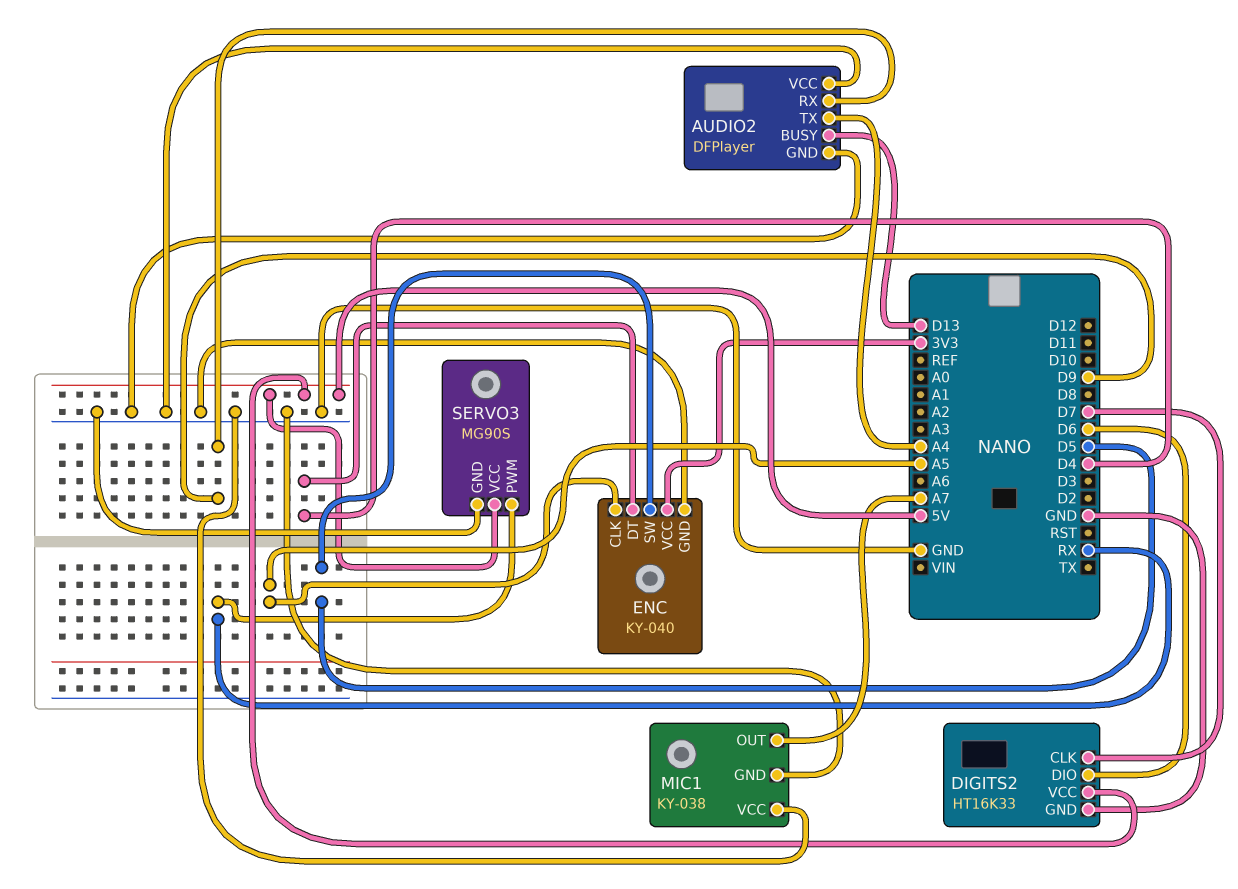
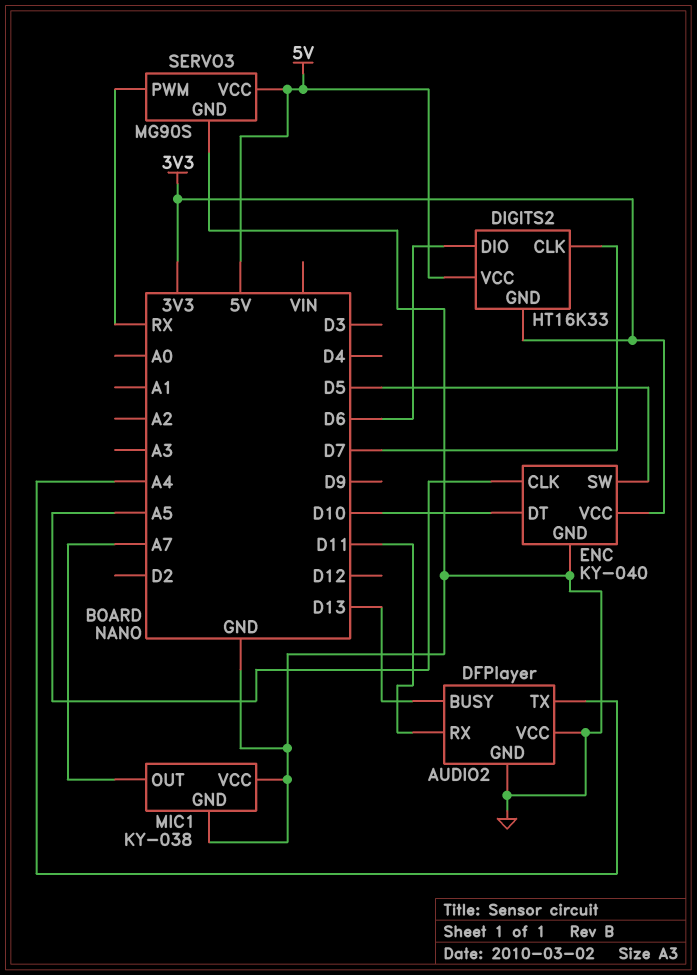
AUDIO2 pin RX: D9 -> D11
DIGITS2 pin GND: GND -> 3V3
ENC pin DT: D4 -> D10

